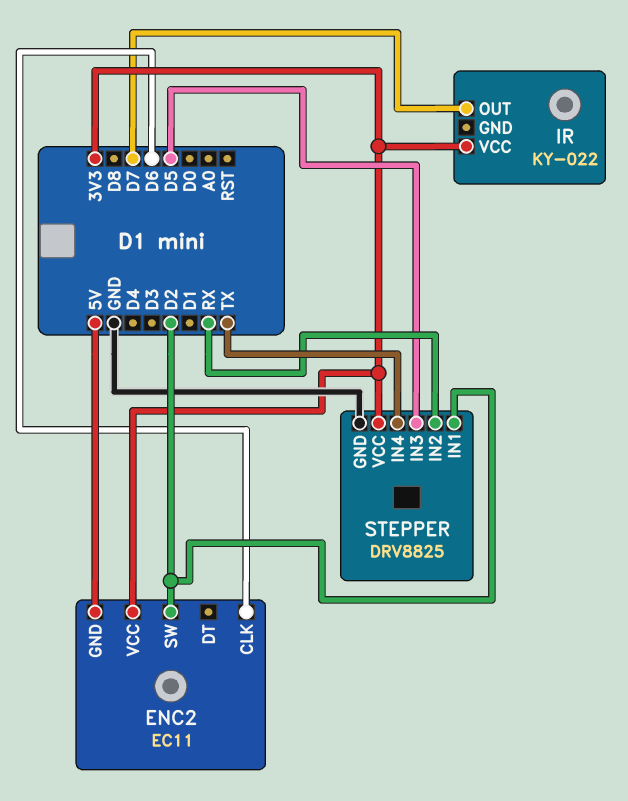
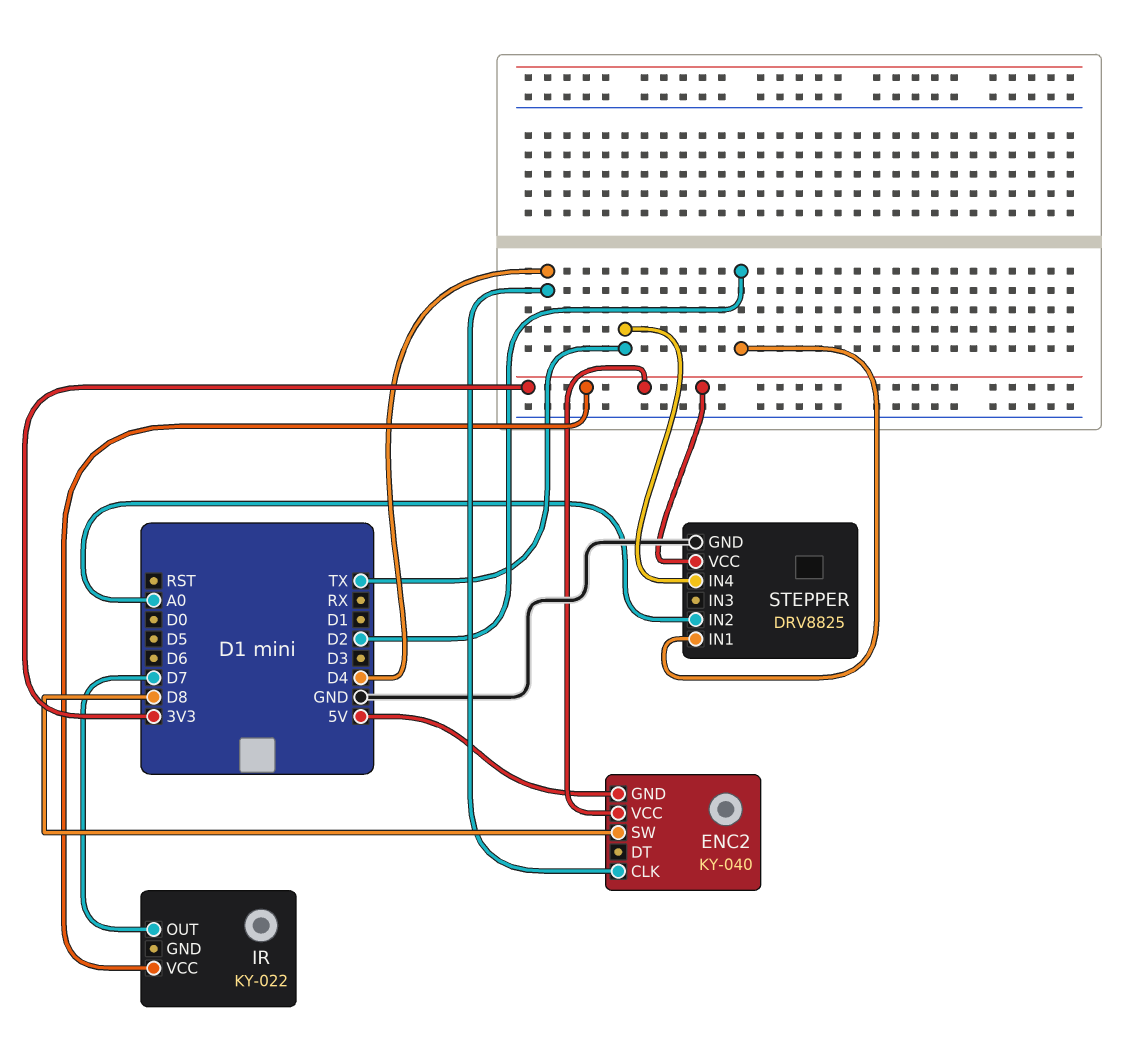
ENC2: EC11 -> KY-040
ENC2 pin CLK: D6 -> D4
ENC2 pin SW: D2 -> D8
STEPPER pin IN2: RX -> A0
STEPPER pin IN3: D5 -> none

